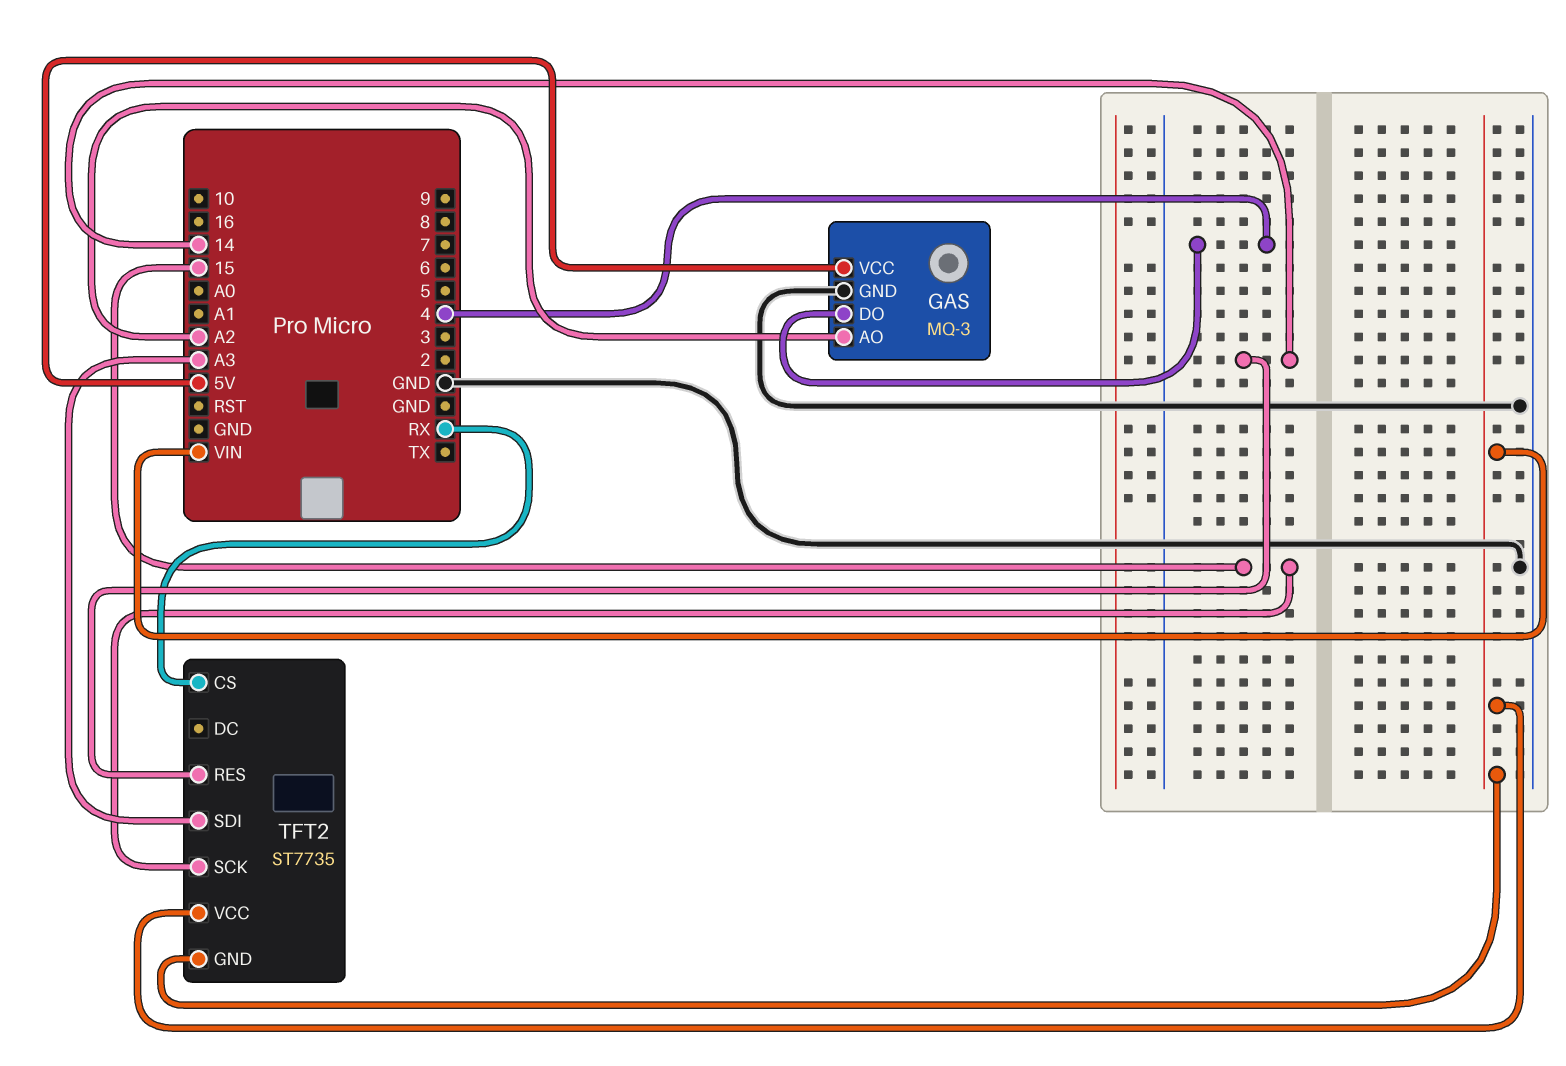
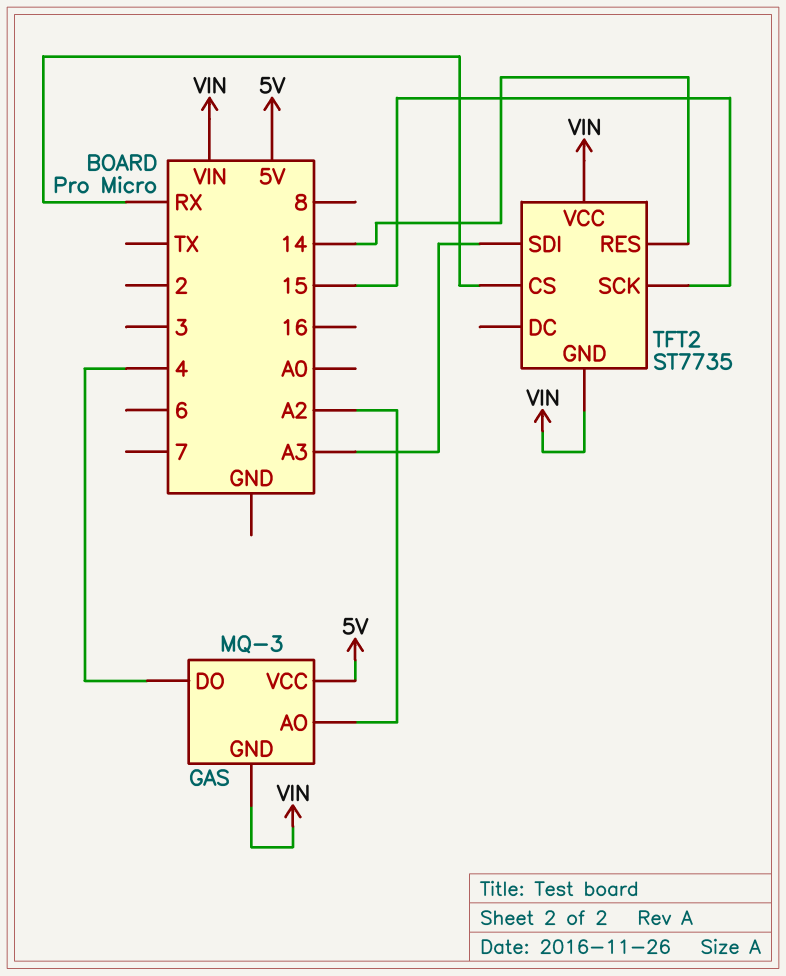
GAS pin GND: GND -> VIN

